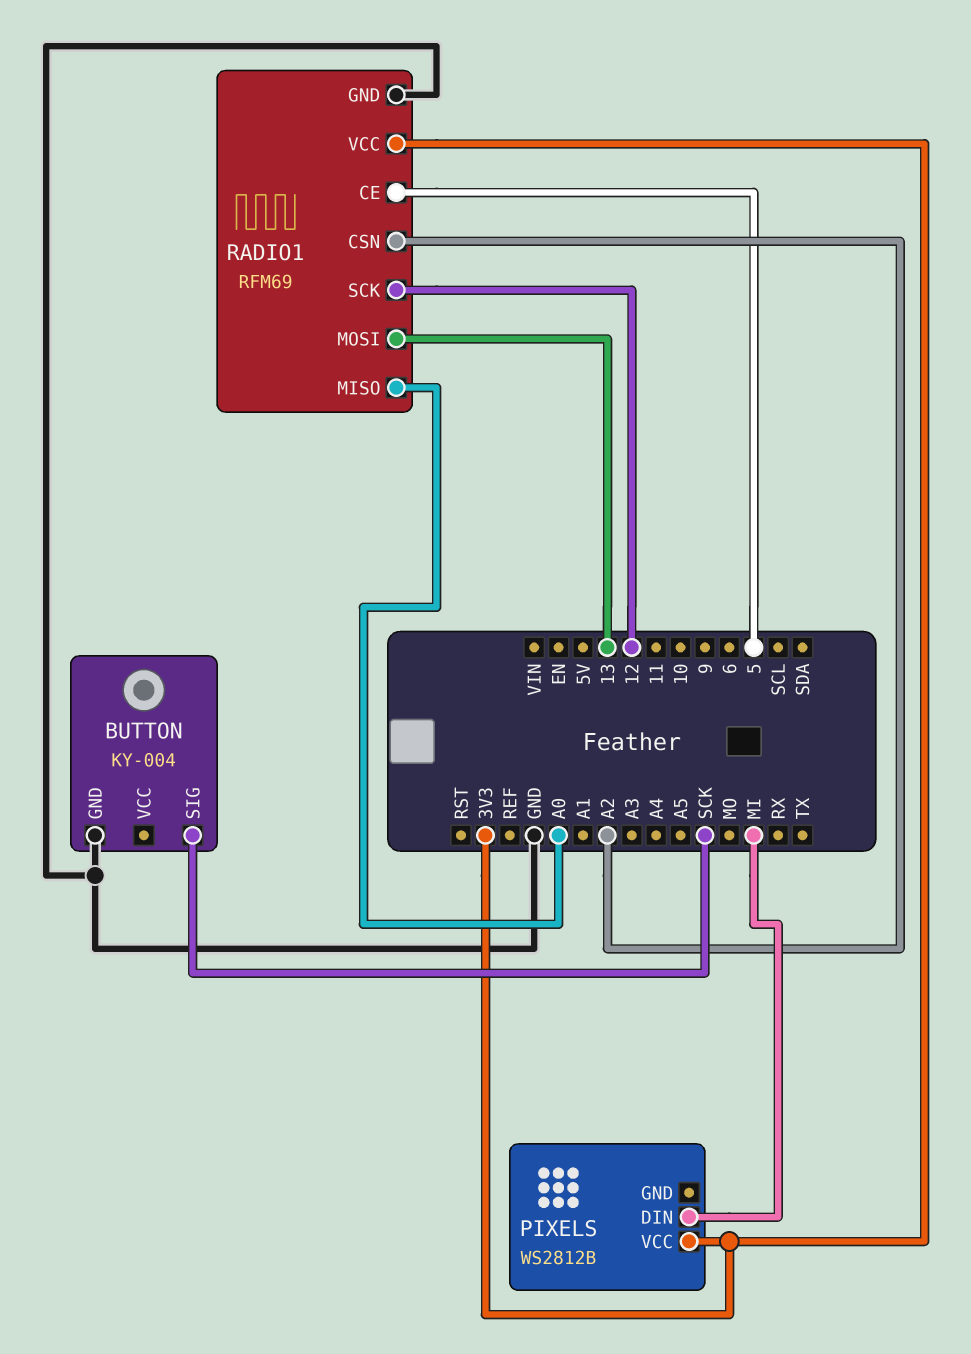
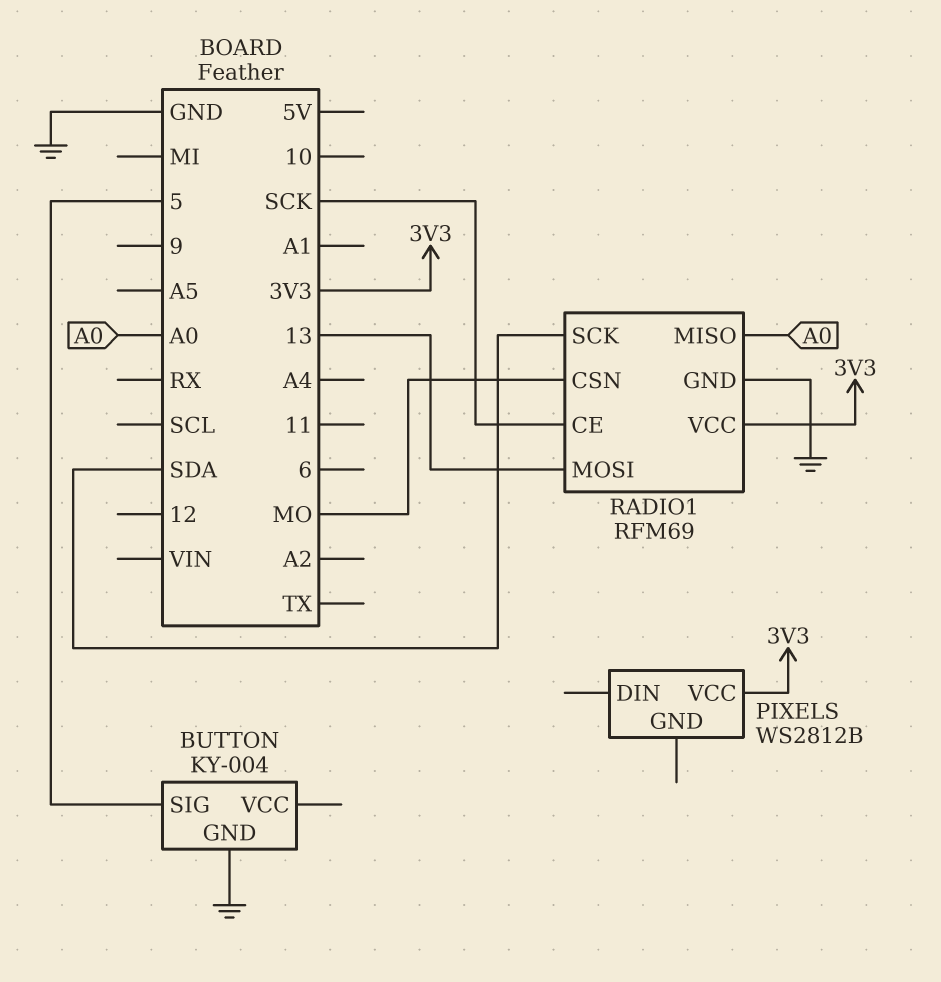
BUTTON pin SIG: SCK -> 5
PIXELS pin DIN: MI -> none
RADIO1 pin CE: 5 -> SCK
RADIO1 pin CSN: A2 -> MO
RADIO1 pin SCK: 12 -> SDA

